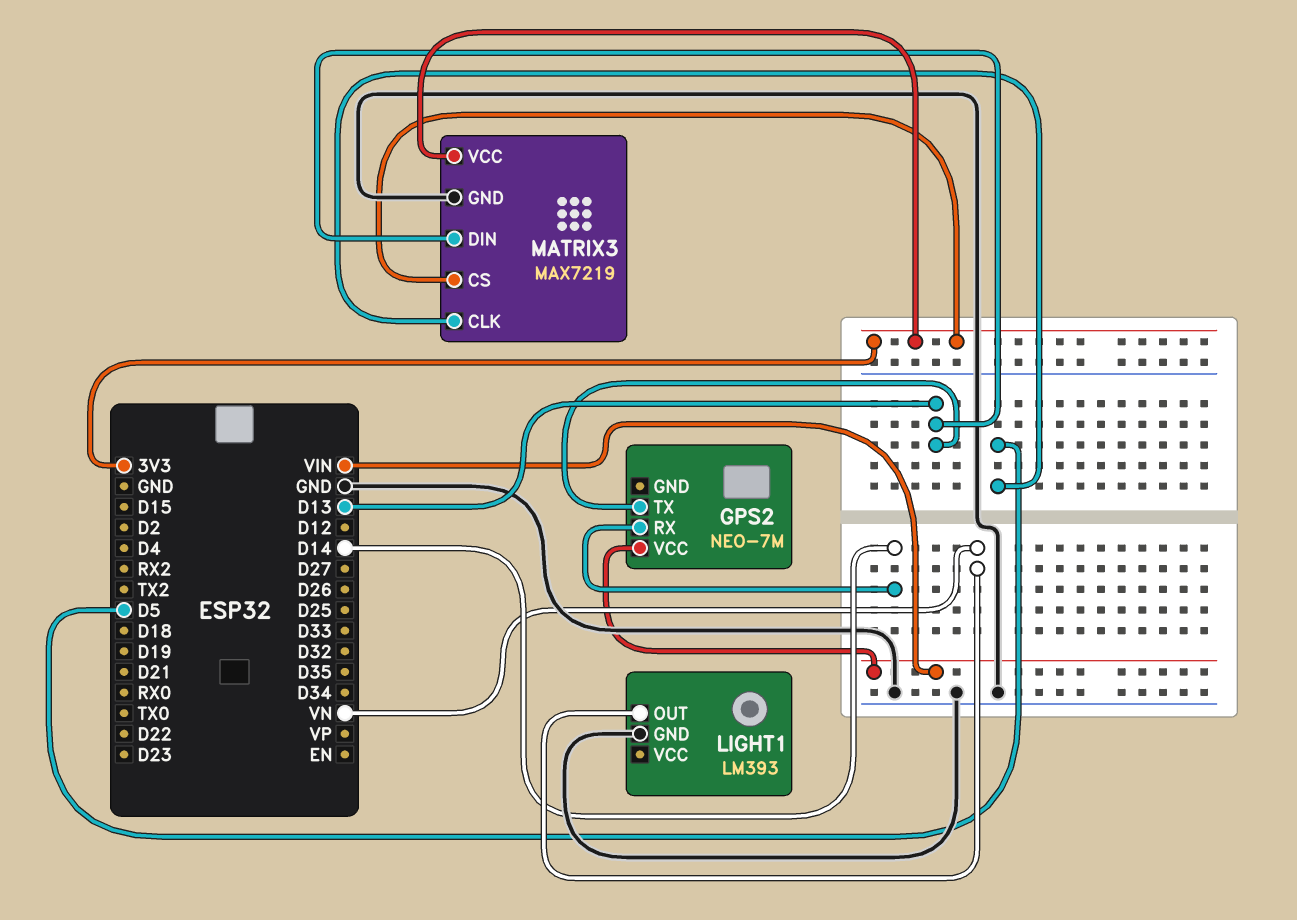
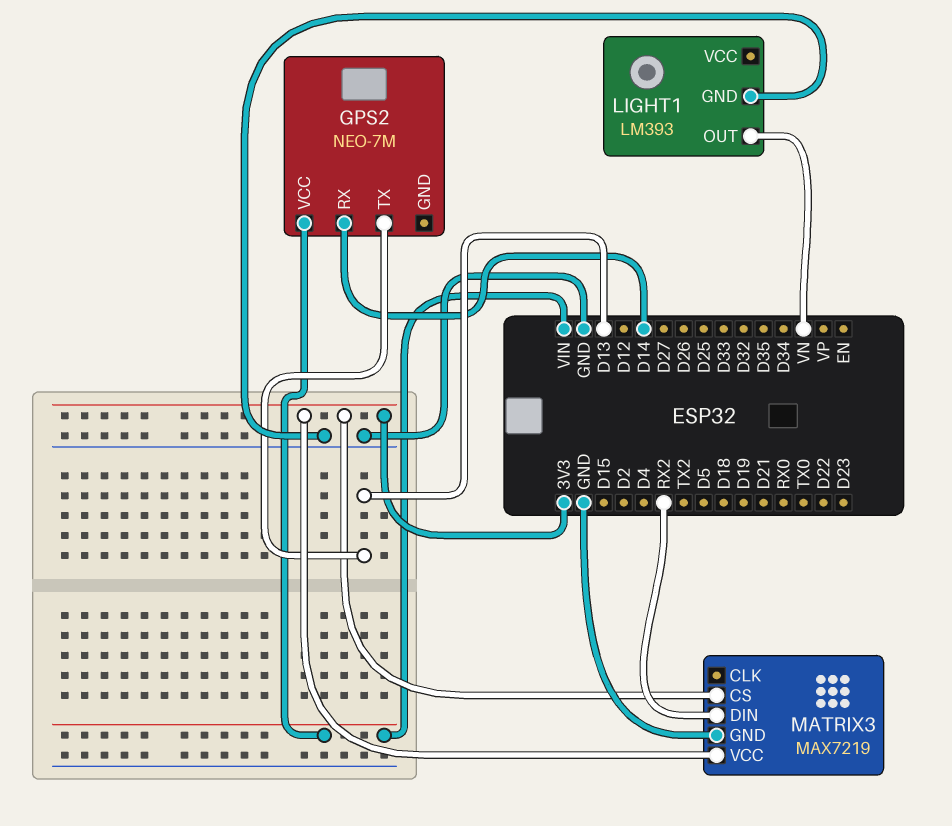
MATRIX3 pin CLK: D5 -> none
MATRIX3 pin DIN: D13 -> RX2

